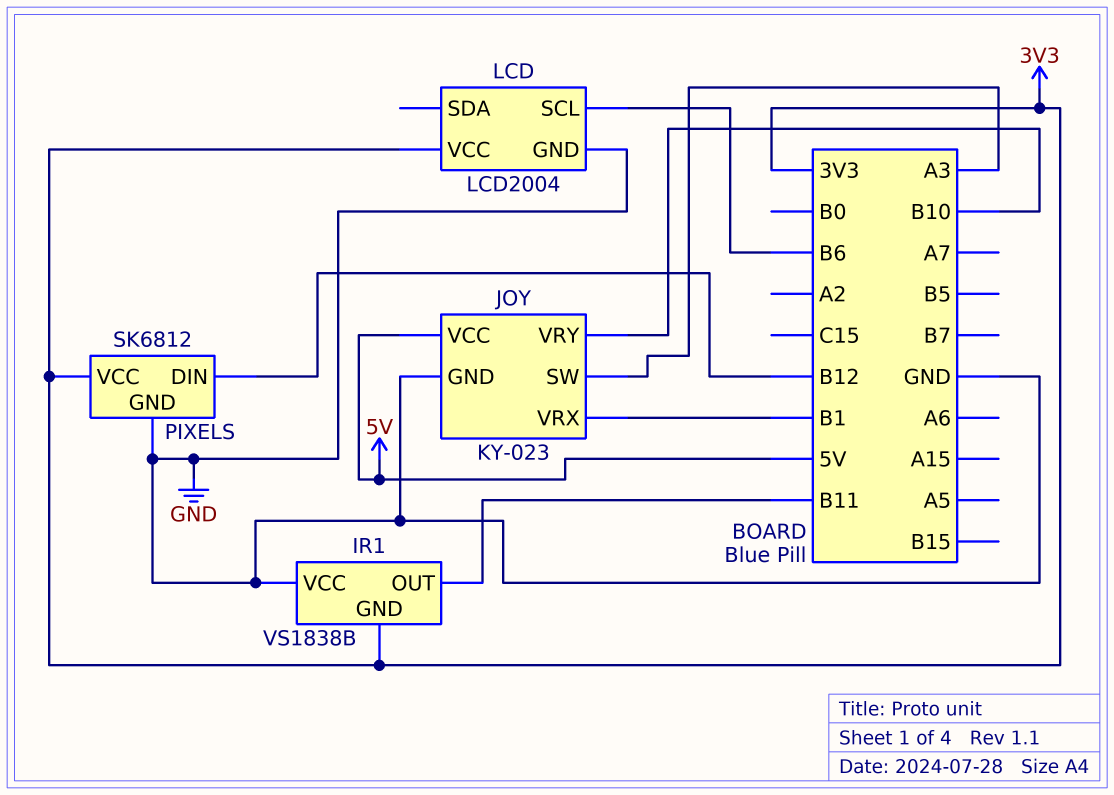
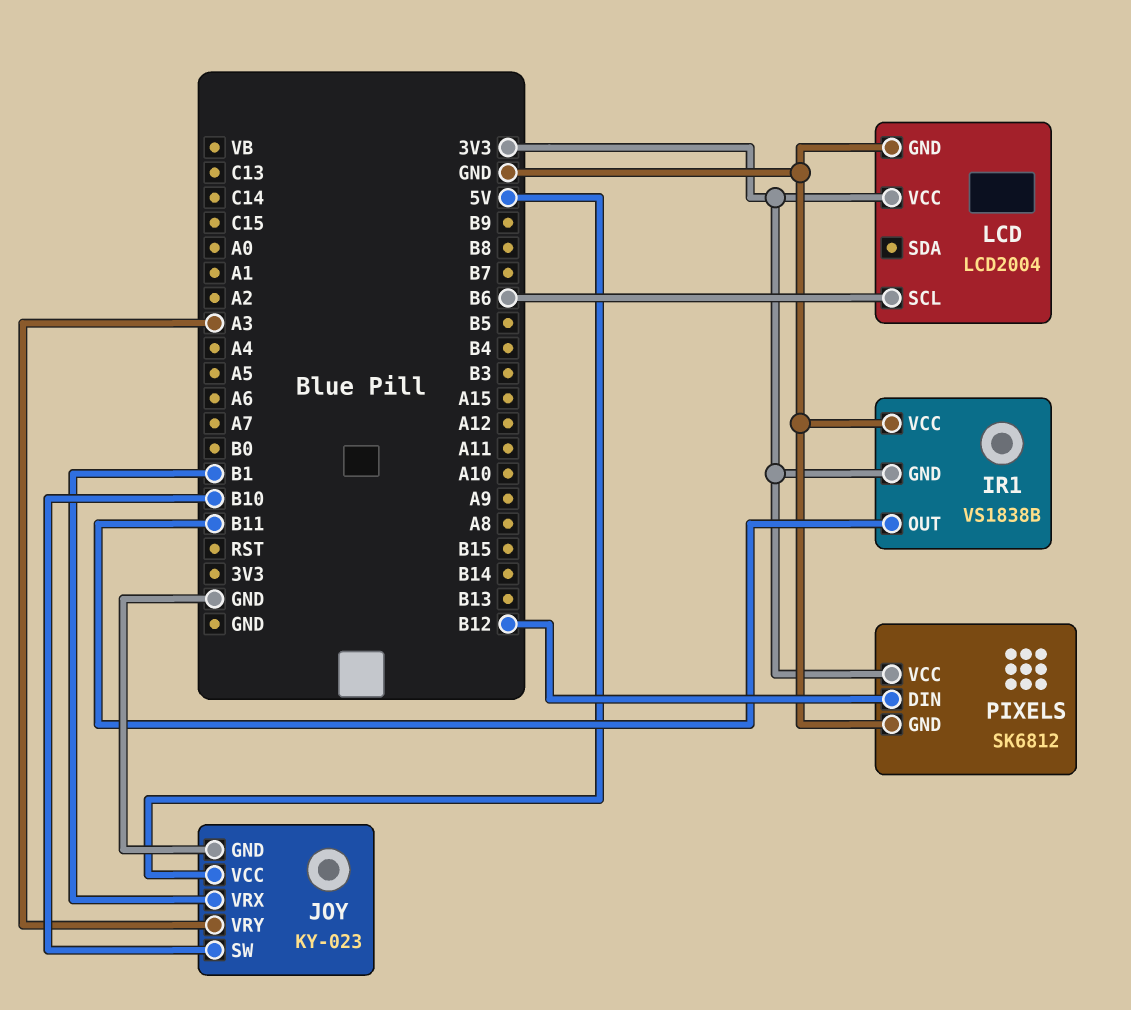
JOY pin SW: A3 -> B10
JOY pin VRY: B10 -> A3

